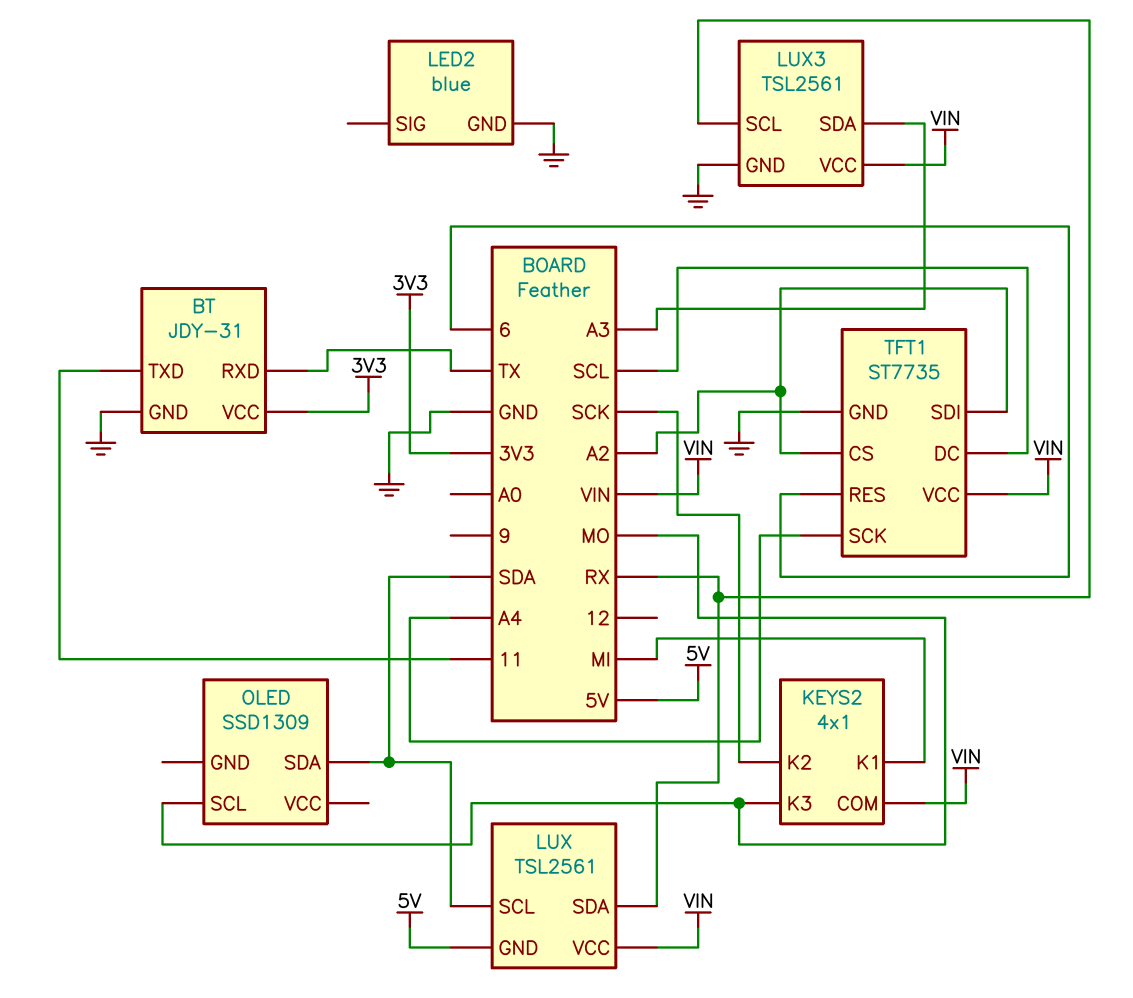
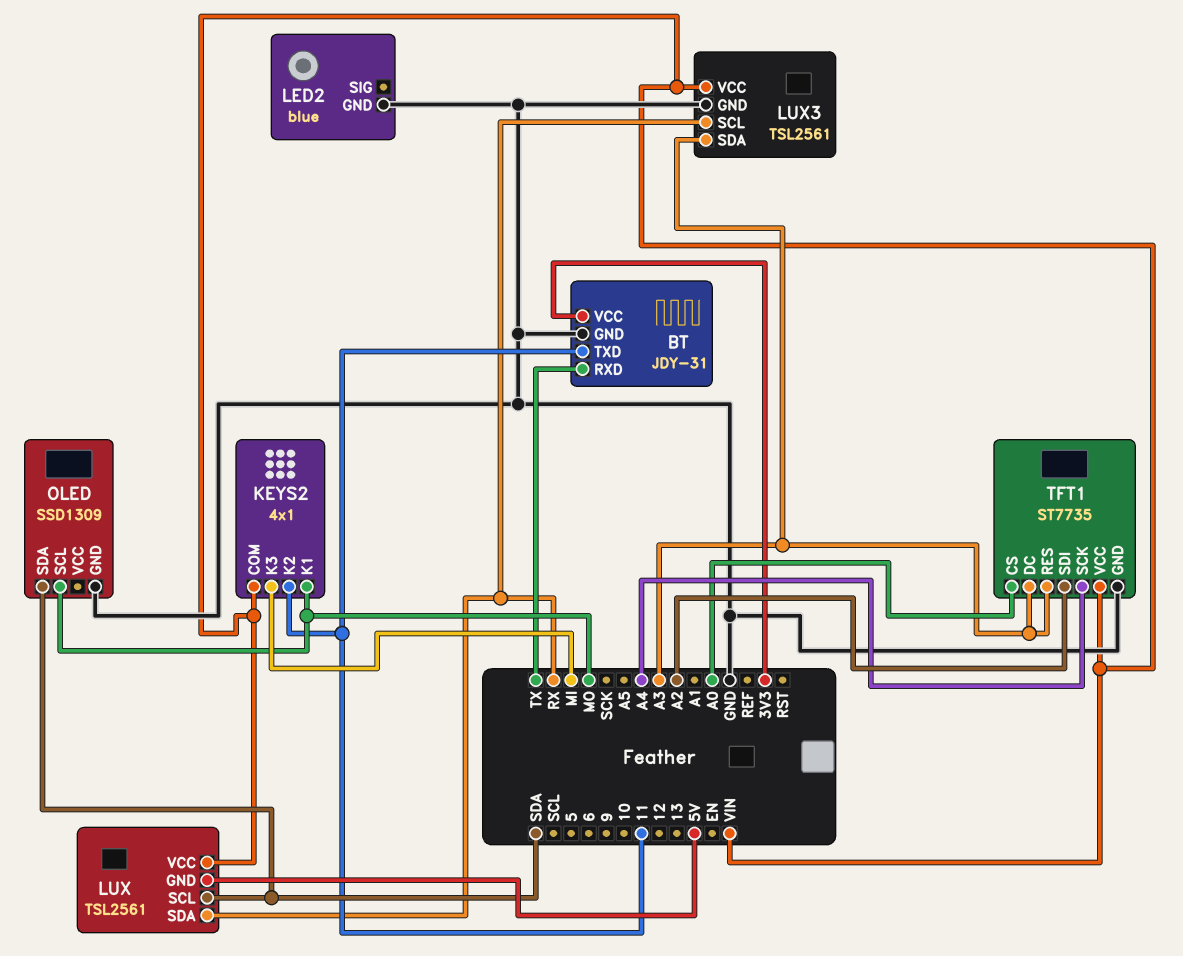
KEYS2 pin K1: MI -> MO
KEYS2 pin K2: SCK -> 11
KEYS2 pin K3: MO -> MI
OLED pin GND: none -> GND
TFT1 pin CS: A2 -> A0
TFT1 pin DC: SCL -> A3
TFT1 pin RES: 6 -> A3

